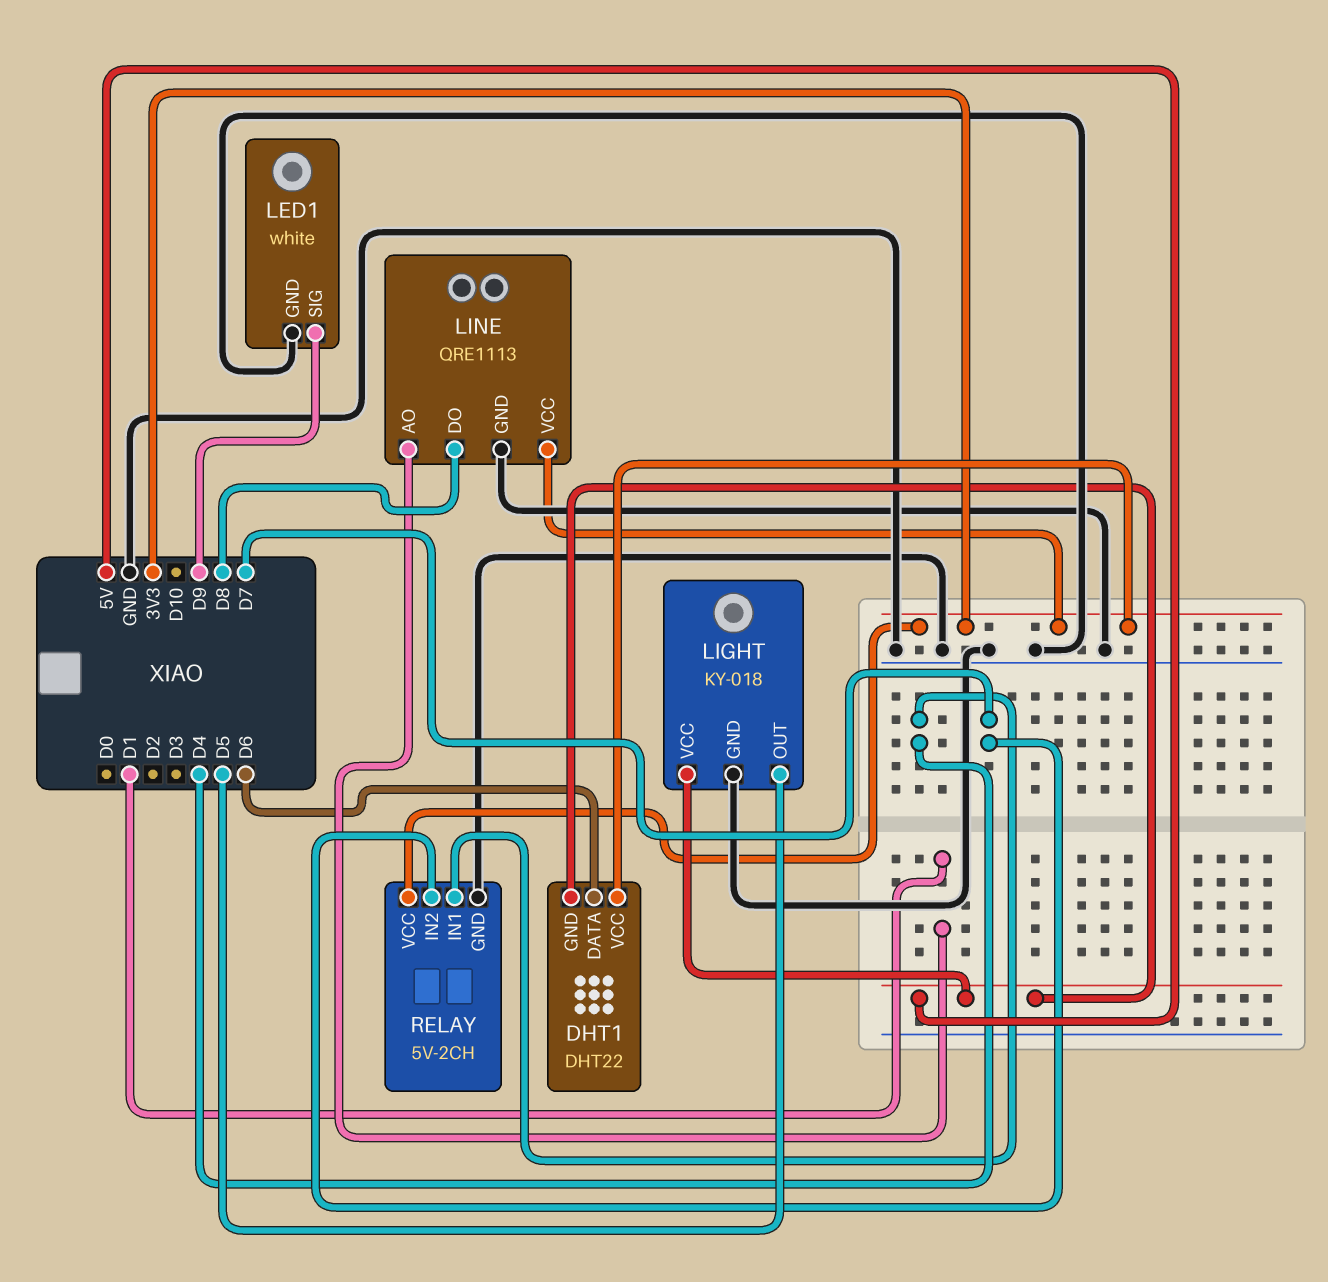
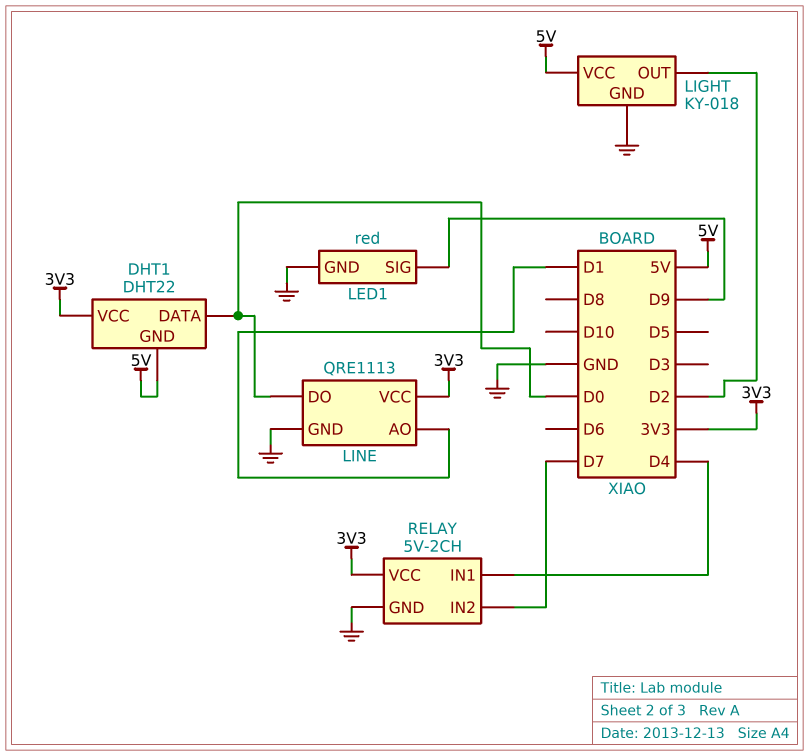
DHT1 pin DATA: D6 -> D0
LED1: white -> red
LIGHT pin OUT: D5 -> D2
LINE pin DO: D8 -> D0

